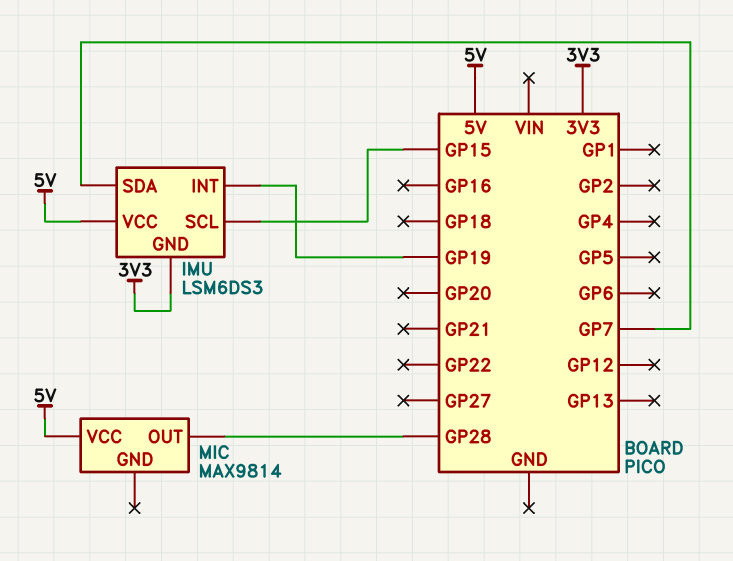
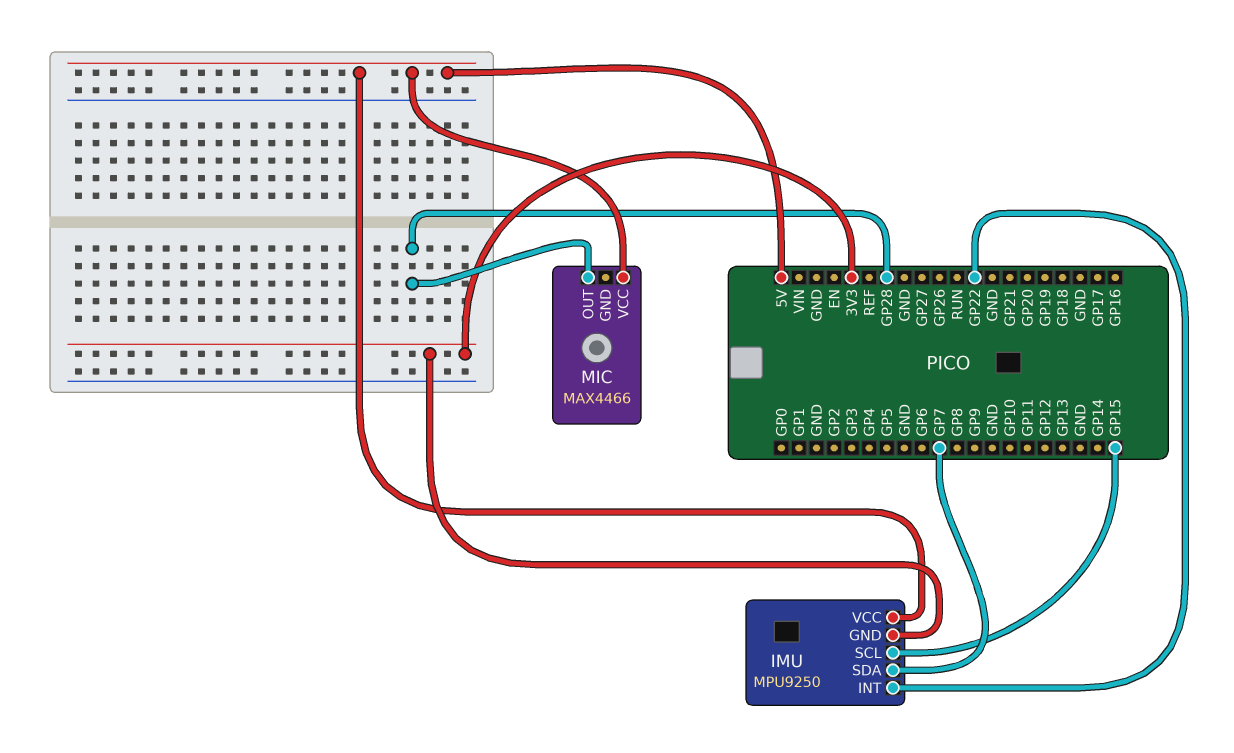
IMU: LSM6DS3 -> MPU9250
IMU pin INT: GP19 -> GP22
MIC: MAX9814 -> MAX4466

